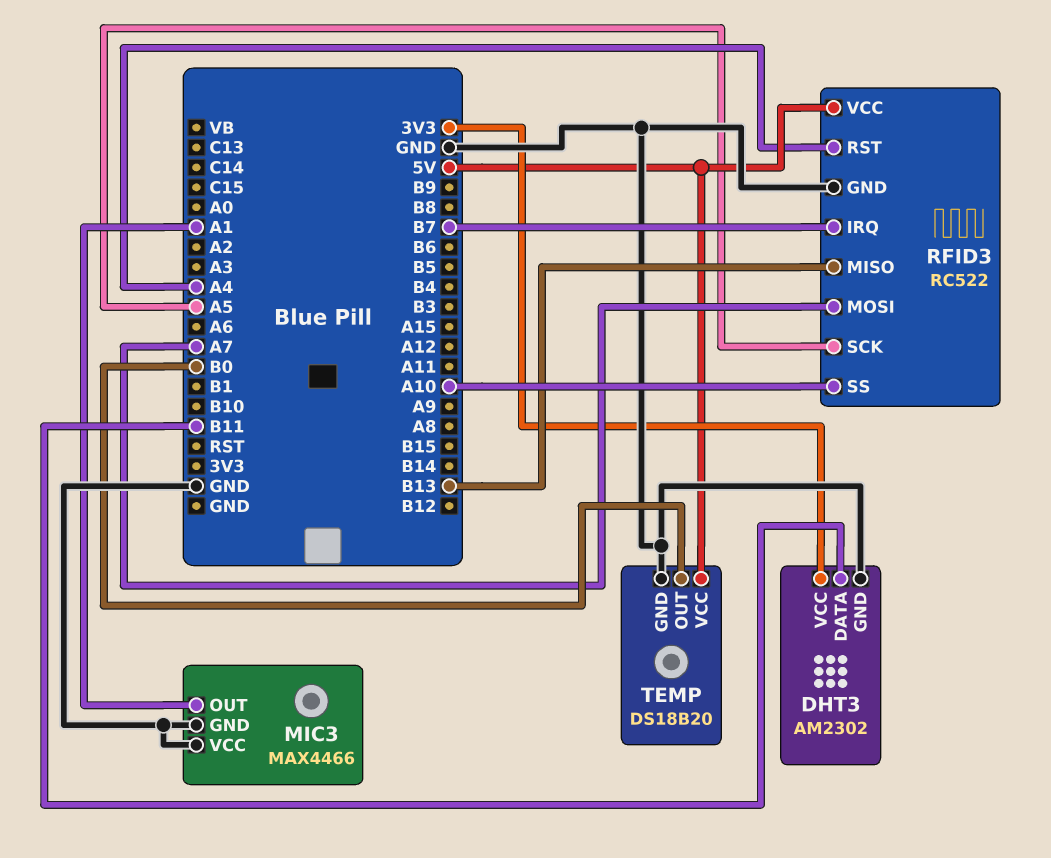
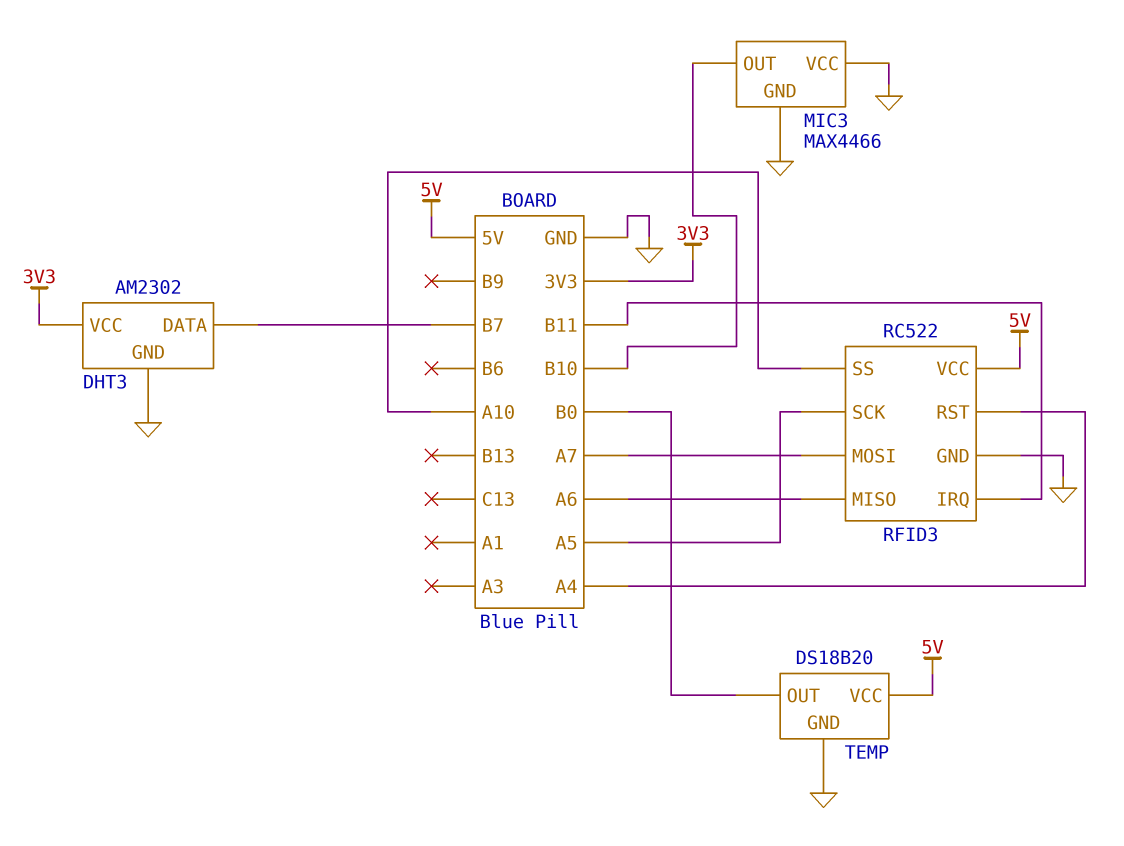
DHT3 pin DATA: B11 -> B7
MIC3 pin OUT: A1 -> B10
RFID3 pin IRQ: B7 -> B11
RFID3 pin MISO: B13 -> A6

